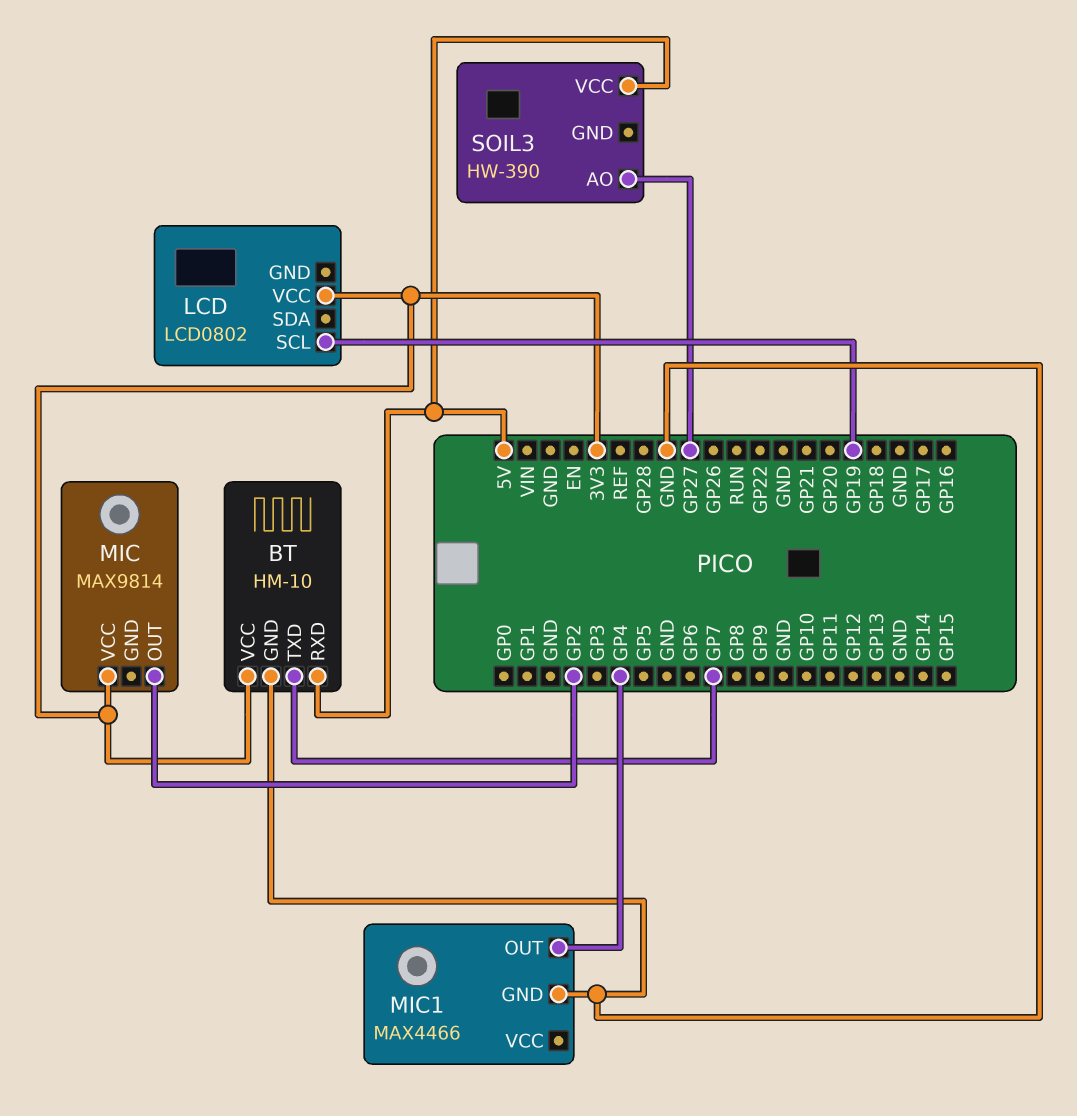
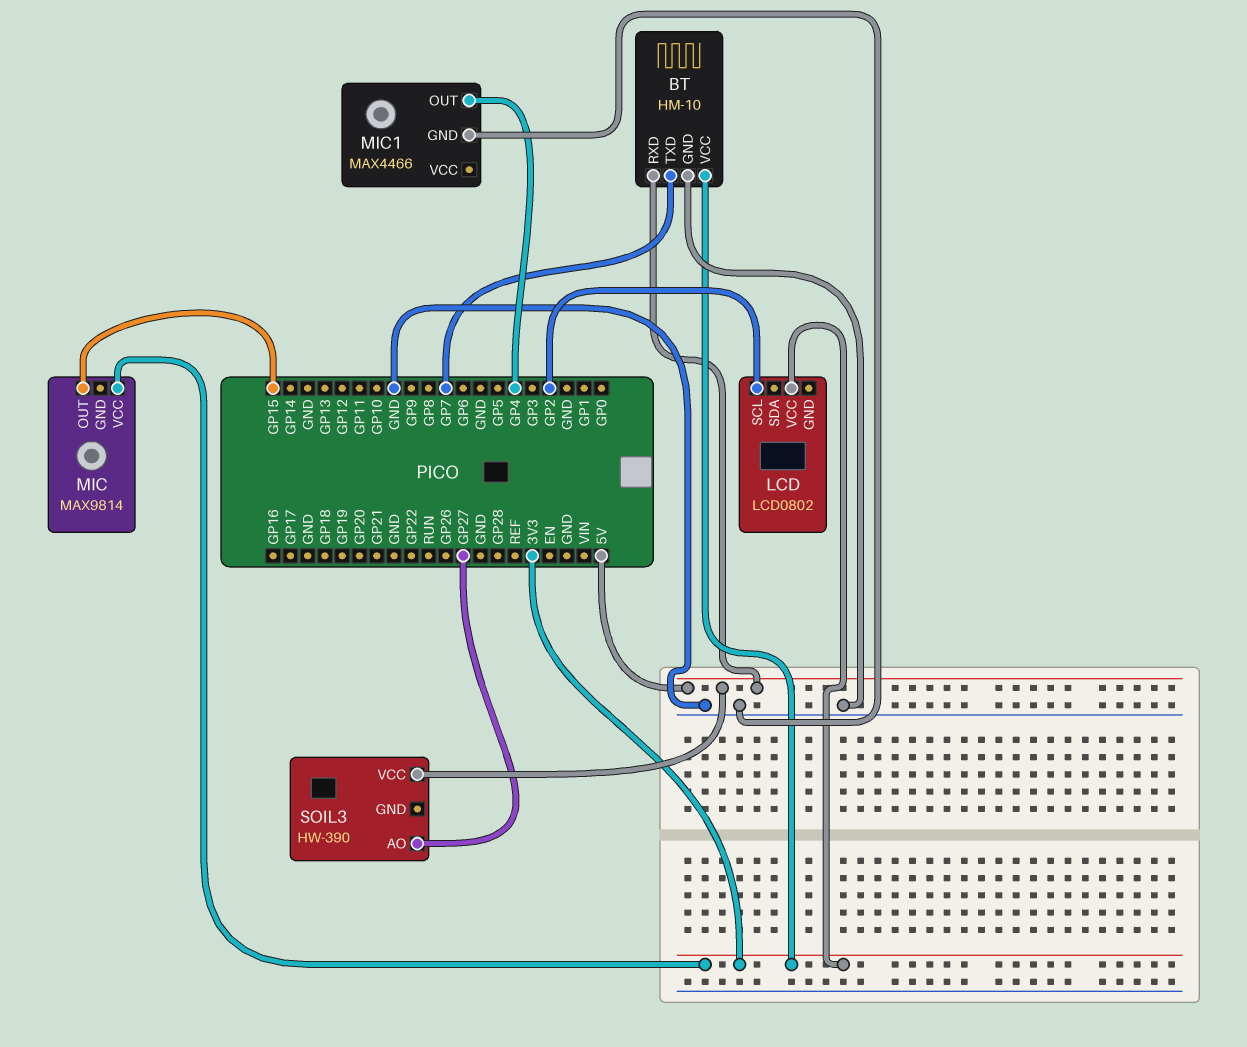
LCD pin SCL: GP19 -> GP2
MIC pin OUT: GP2 -> GP15

